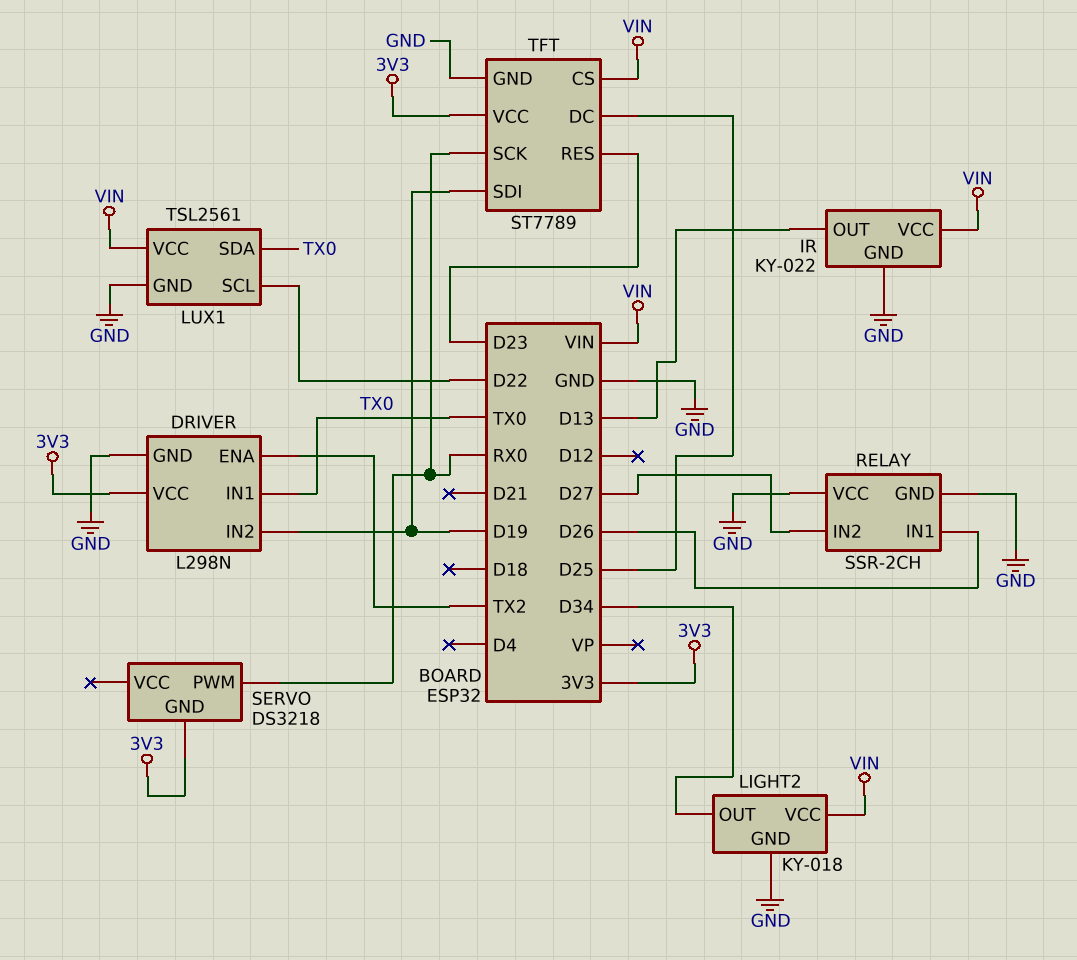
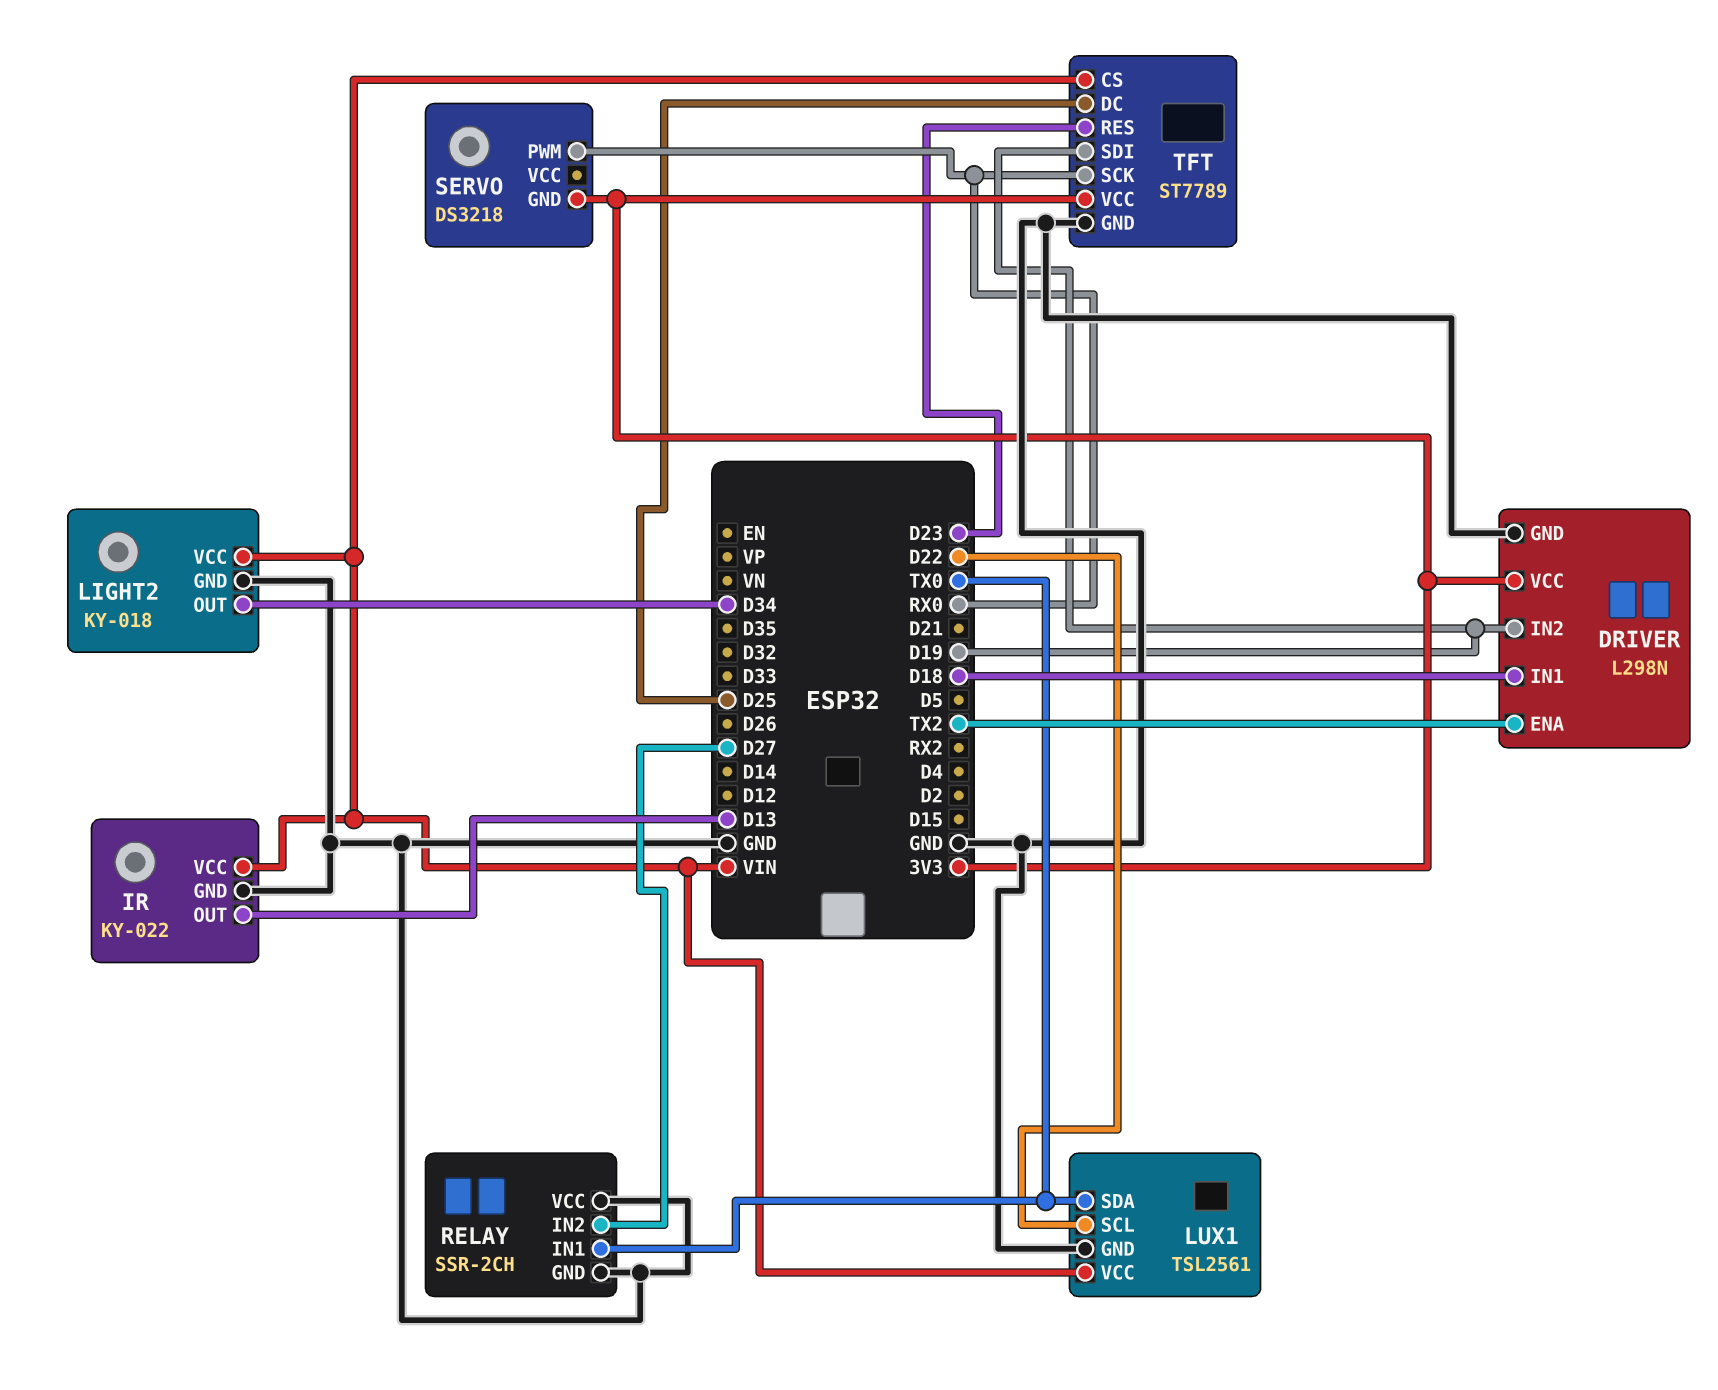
DRIVER pin IN1: TX0 -> D18
RELAY pin IN1: D26 -> TX0

